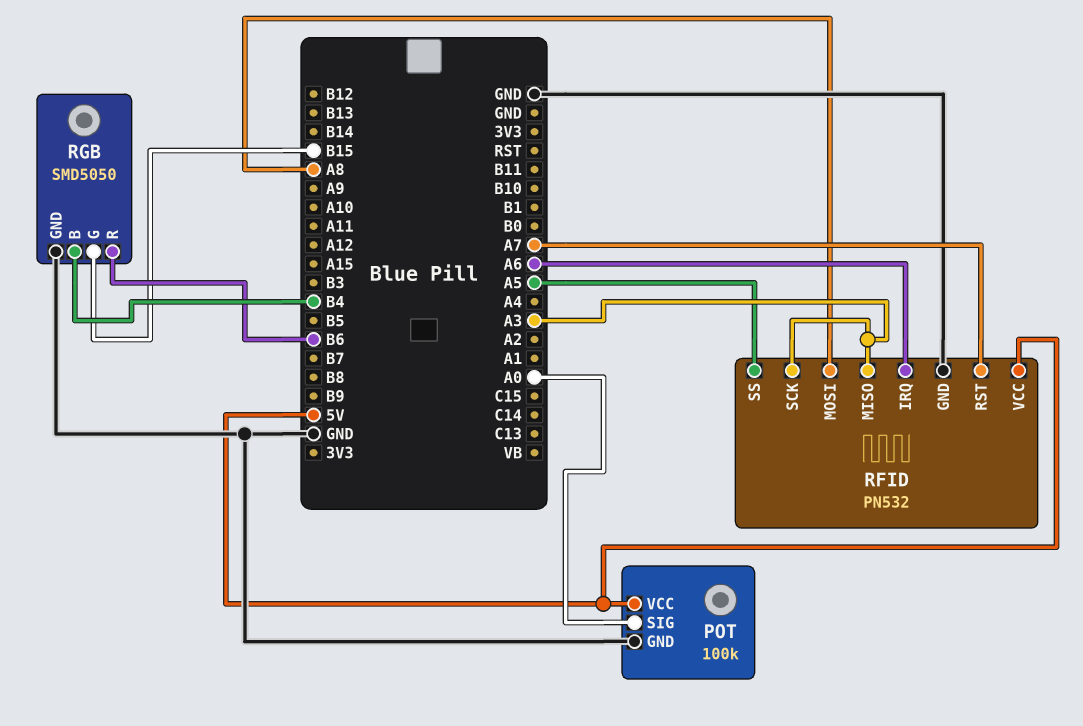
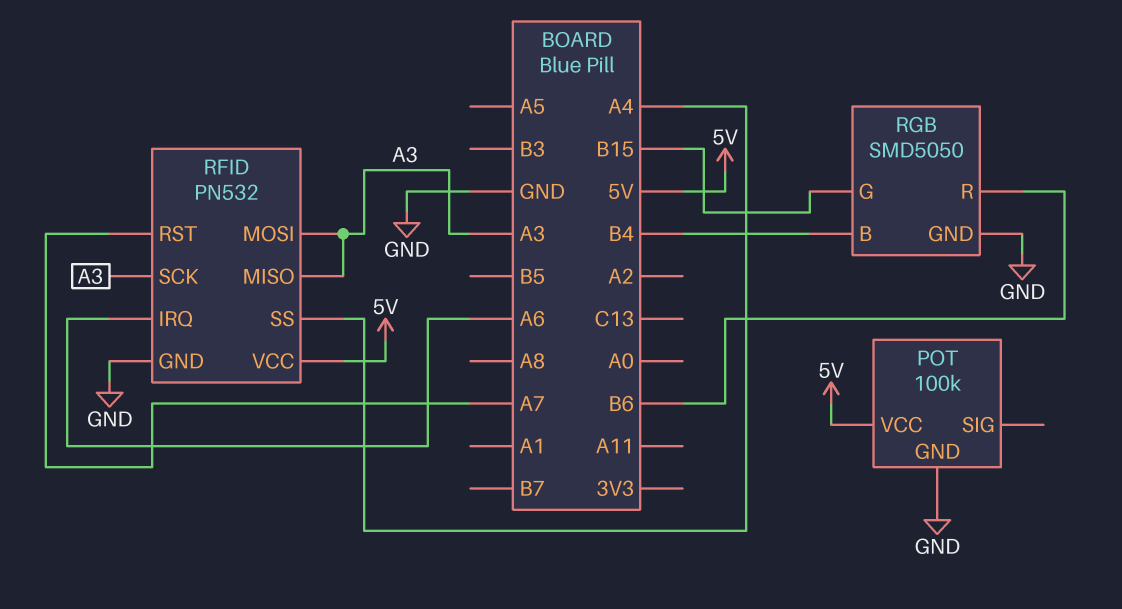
POT pin SIG: A0 -> none
RFID pin MOSI: A8 -> A3
RFID pin SS: A5 -> A4

